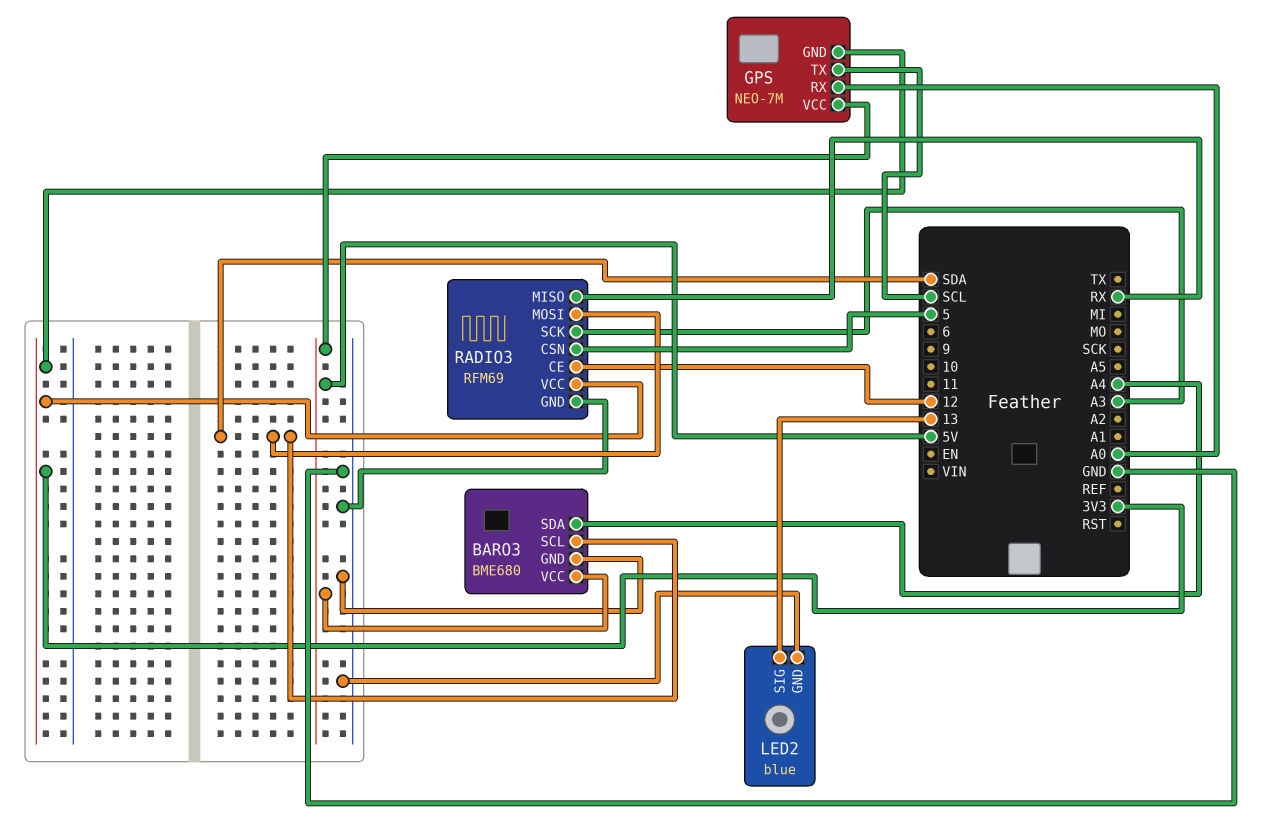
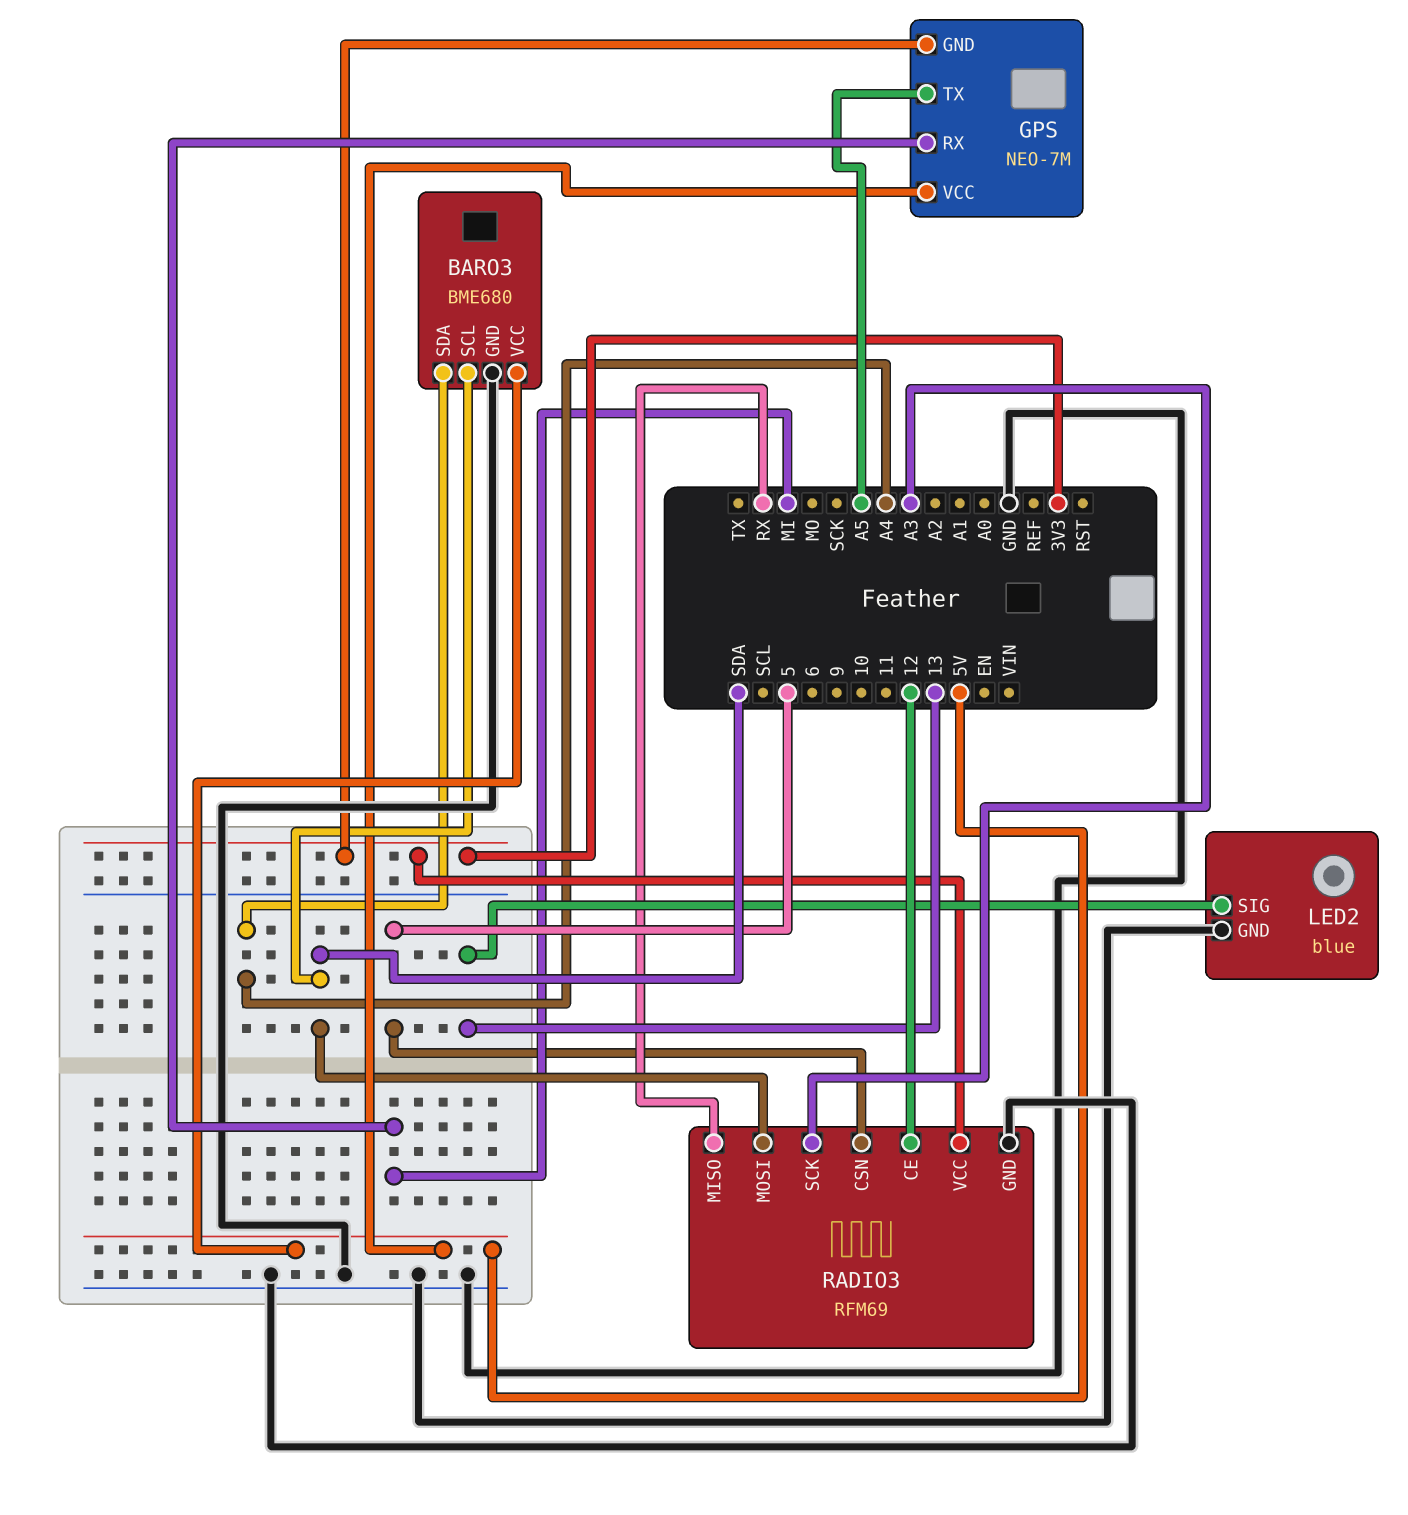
GPS pin RX: A0 -> MI
GPS pin TX: SCL -> A5

